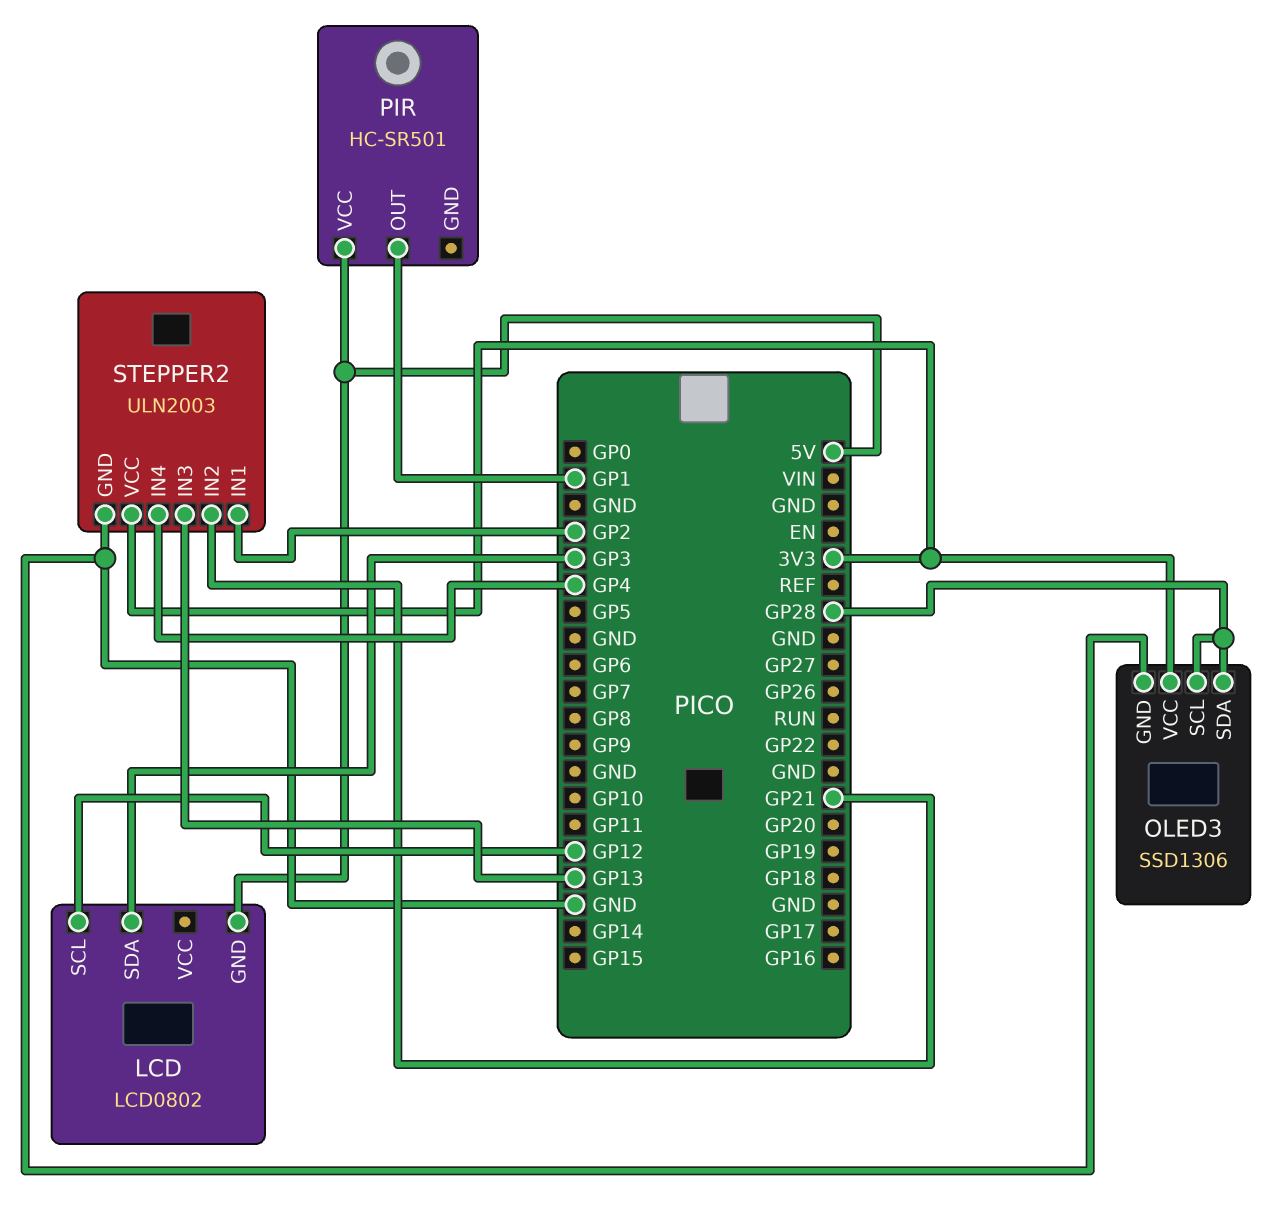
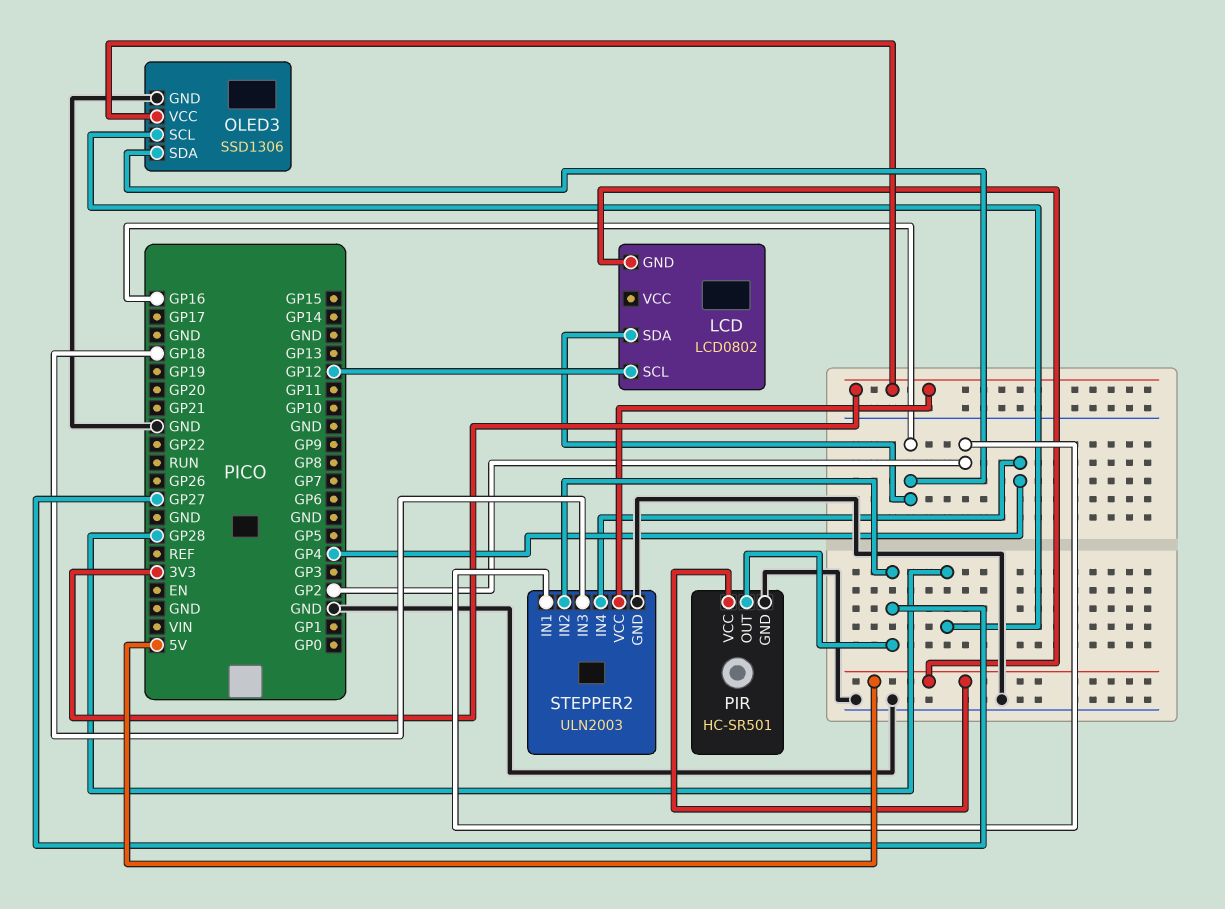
LCD pin SDA: GP3 -> GP16
OLED3 pin SDA: GP28 -> GP16
PIR pin GND: none -> GND
PIR pin OUT: GP1 -> GP27
STEPPER2 pin IN2: GP21 -> GP27
STEPPER2 pin IN3: GP13 -> GP18

